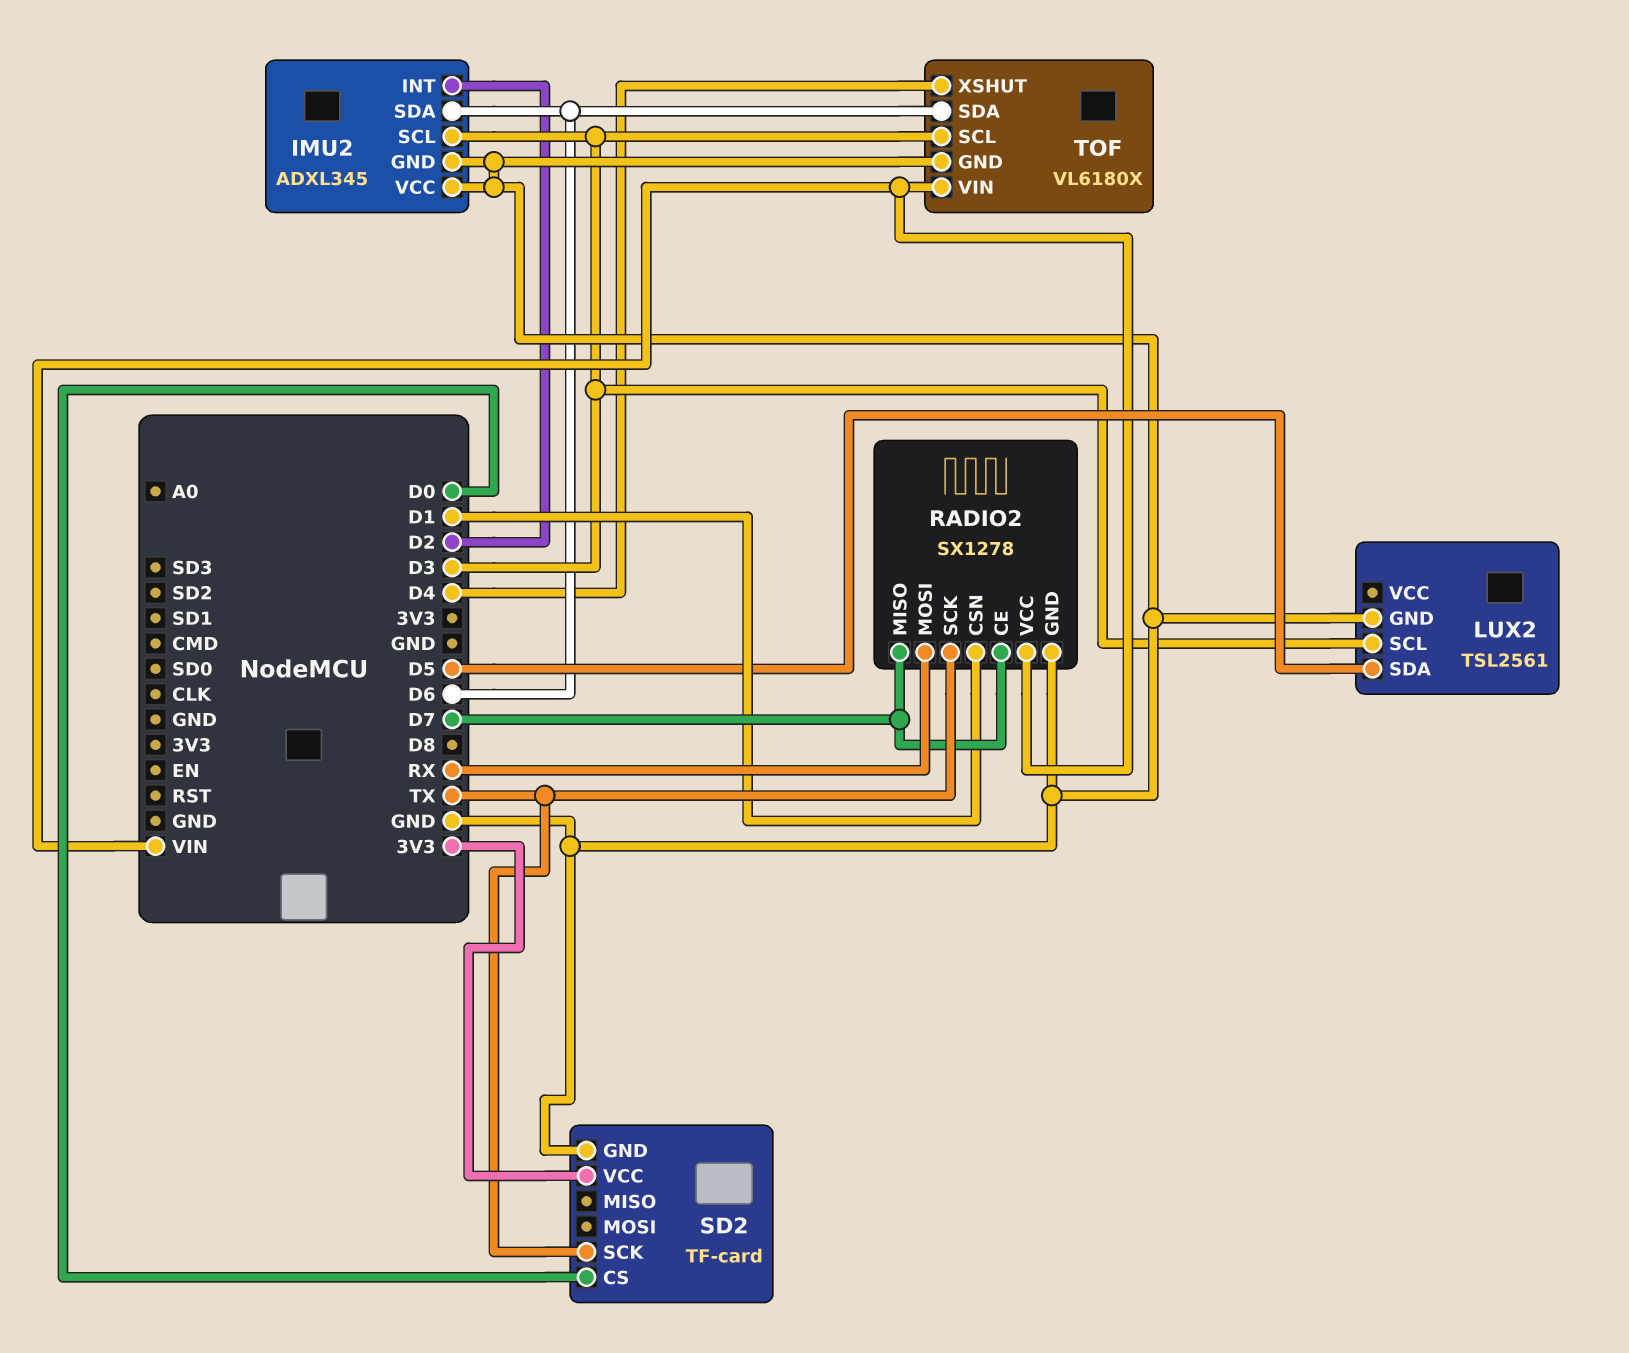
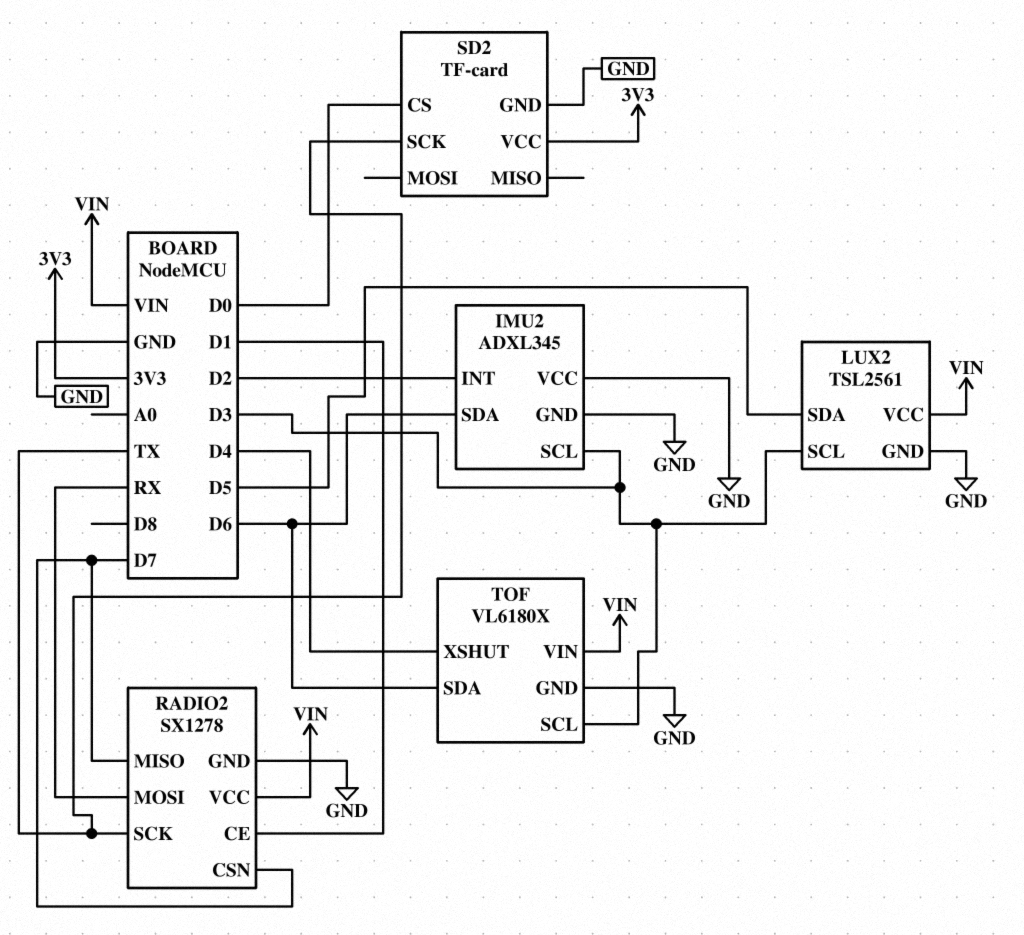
LUX2 pin VCC: none -> VIN
RADIO2 pin CE: D7 -> D1
RADIO2 pin CSN: D1 -> D7

